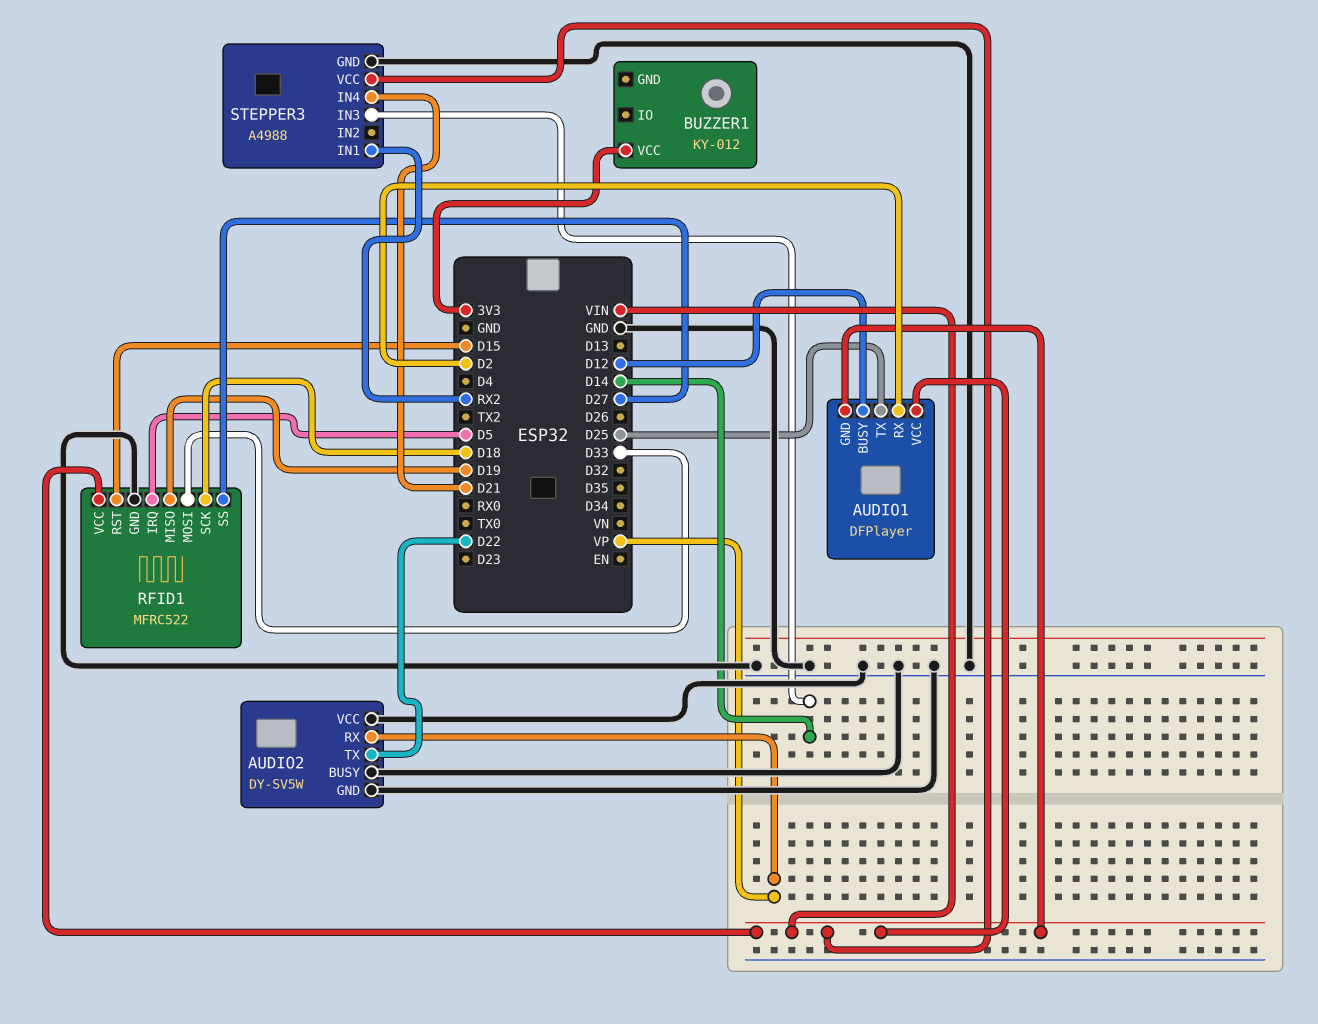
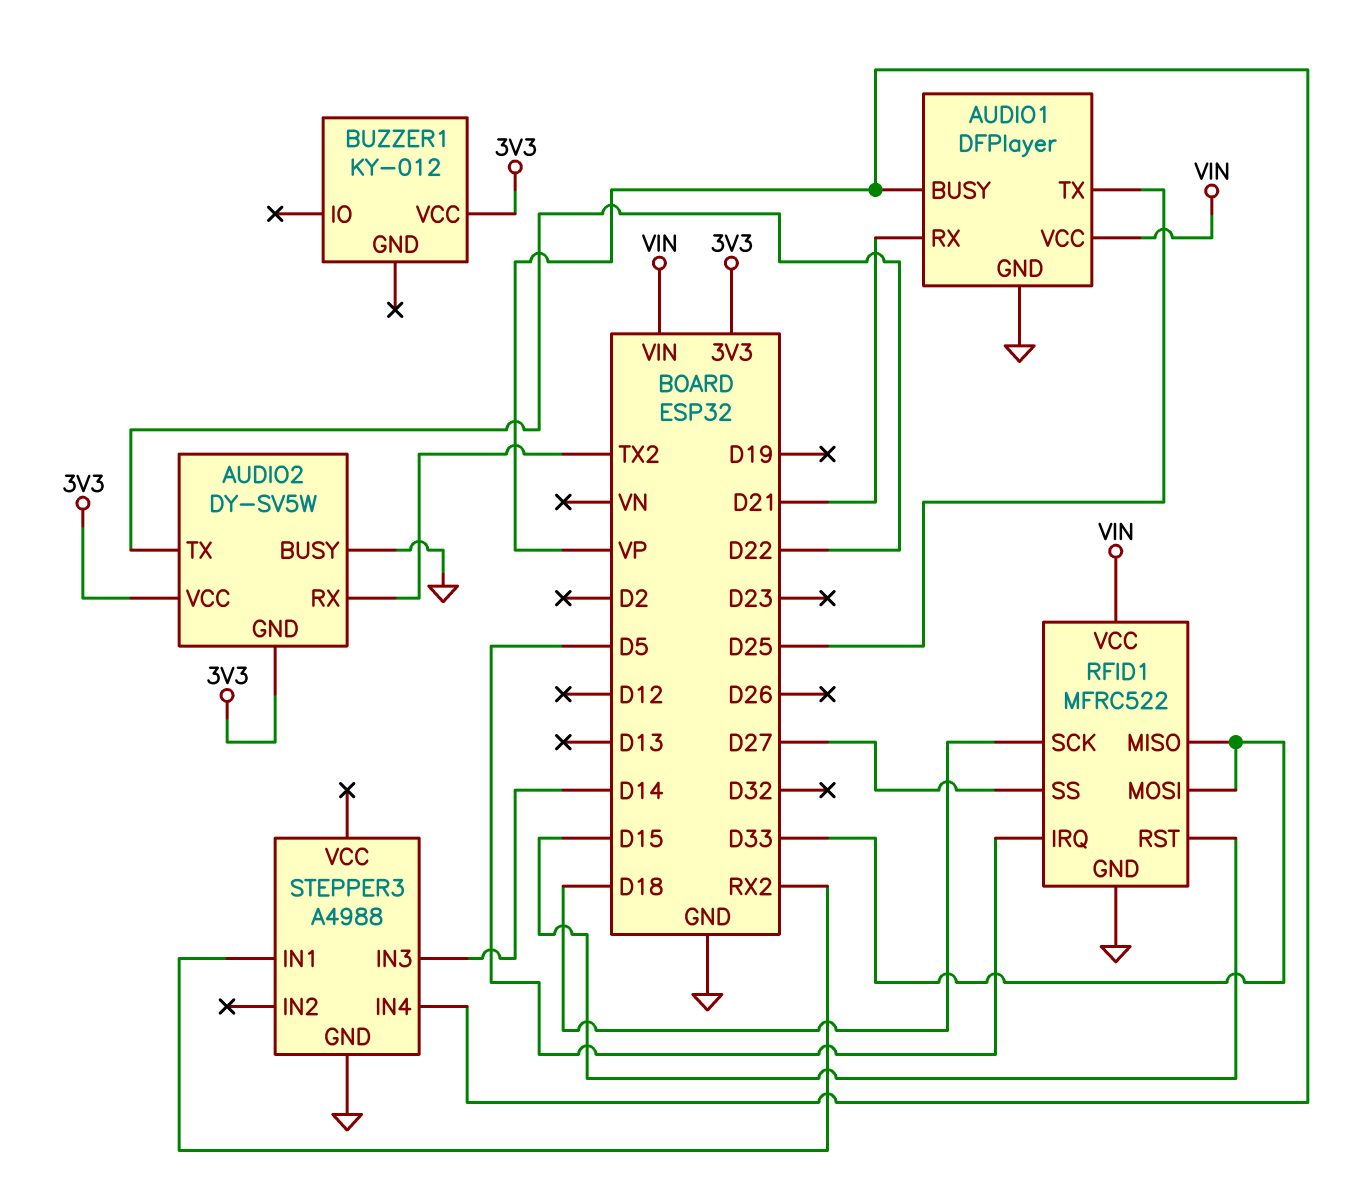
AUDIO1 pin BUSY: D12 -> VP
AUDIO1 pin GND: VIN -> GND
AUDIO1 pin RX: D2 -> D21
AUDIO2 pin GND: GND -> 3V3
AUDIO2 pin RX: VP -> TX2
AUDIO2 pin VCC: GND -> 3V3
RFID1 pin MISO: D19 -> D33
STEPPER3 pin IN4: D21 -> VP
STEPPER3 pin VCC: VIN -> none

